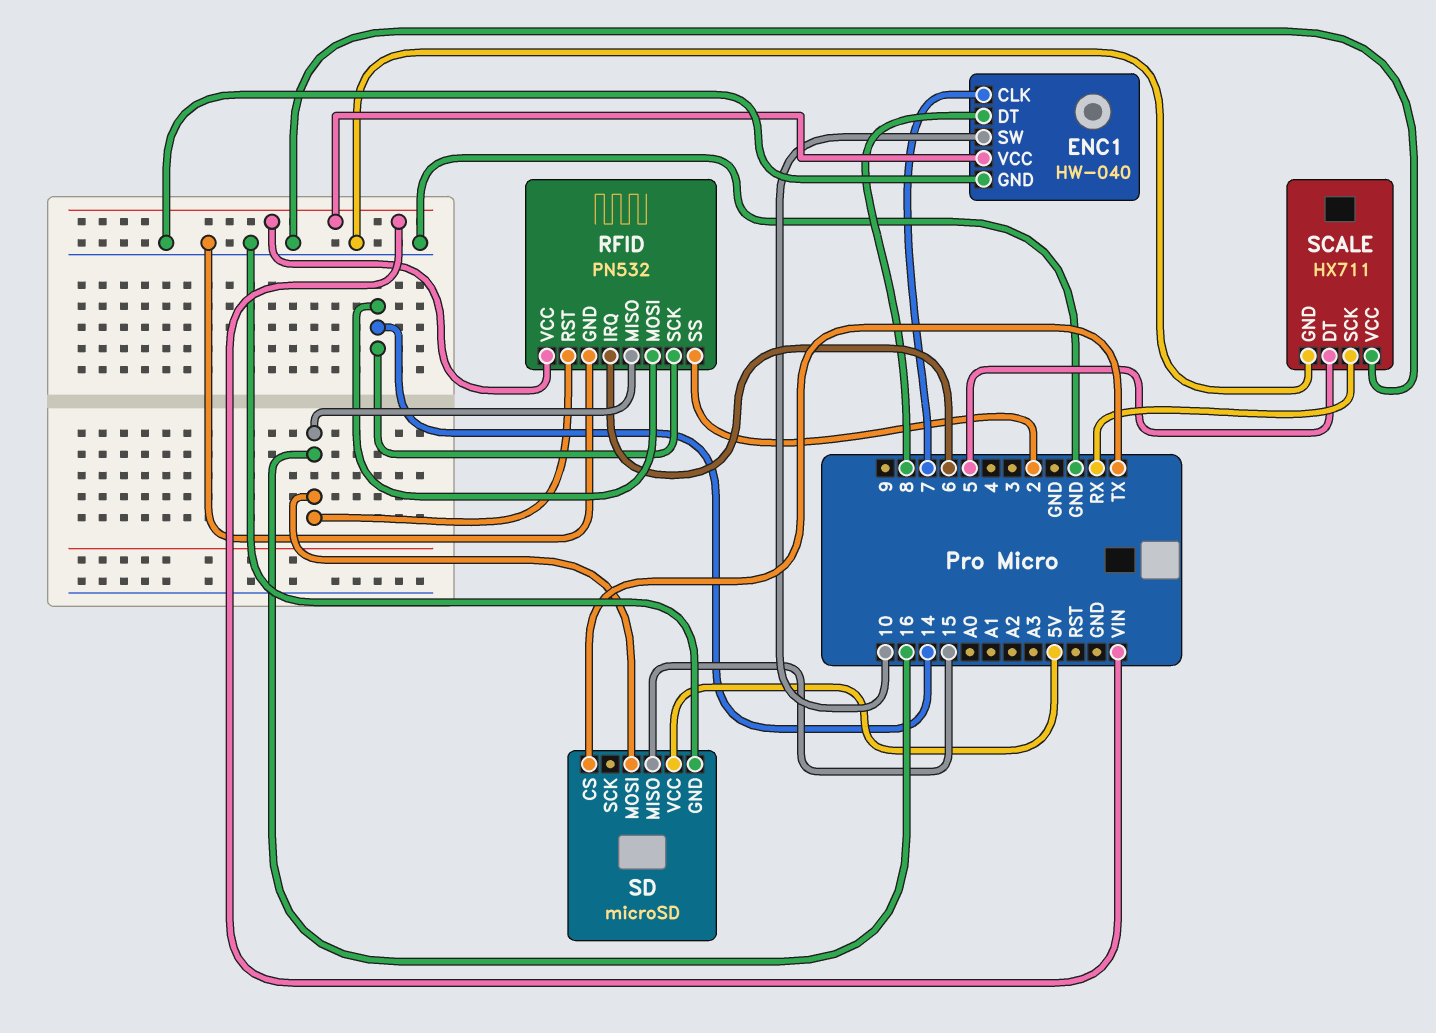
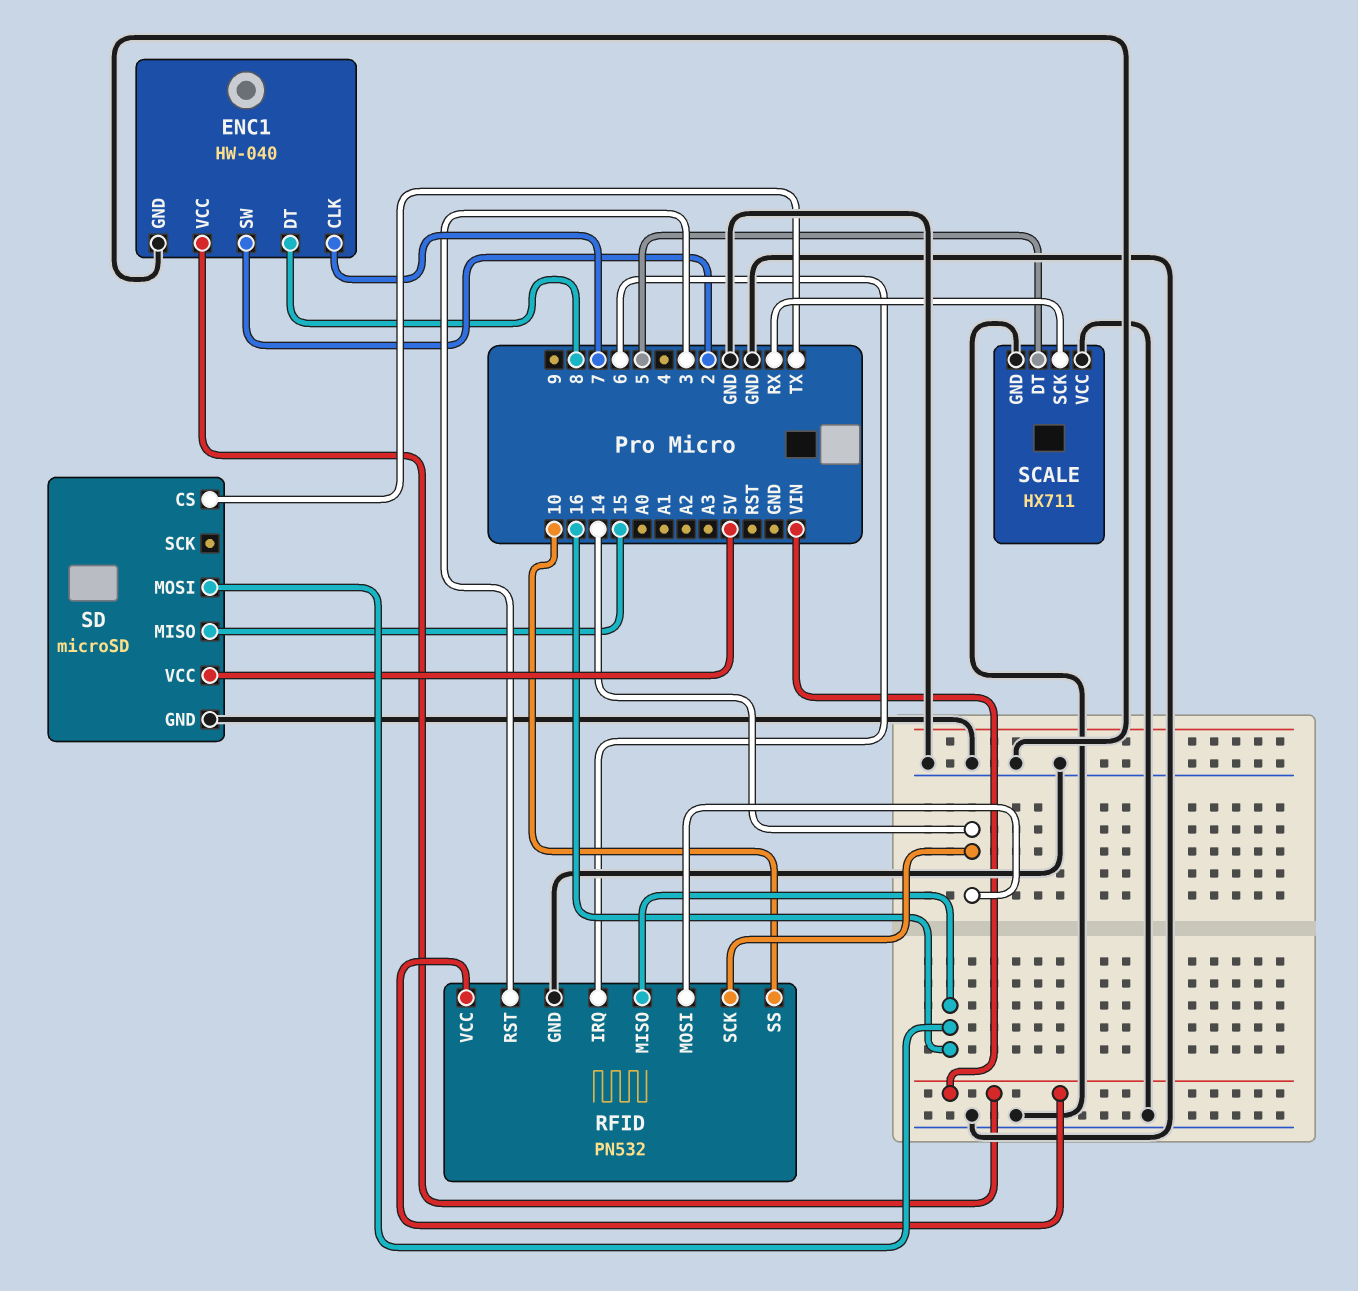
ENC1 pin SW: 10 -> 2
RFID pin RST: 16 -> 3
RFID pin SS: 2 -> 10

